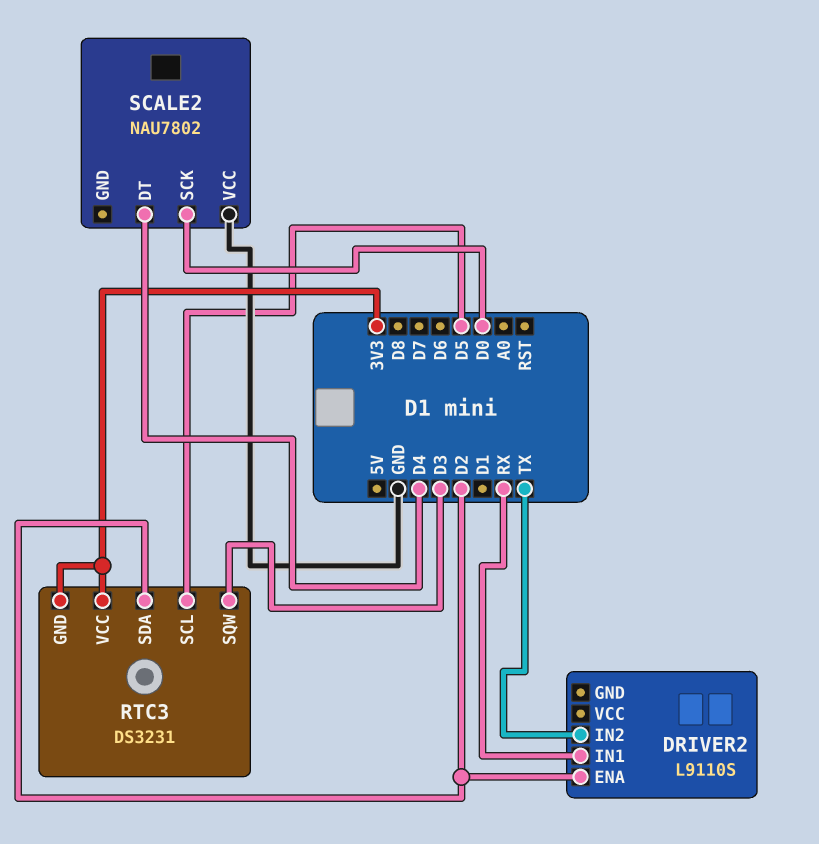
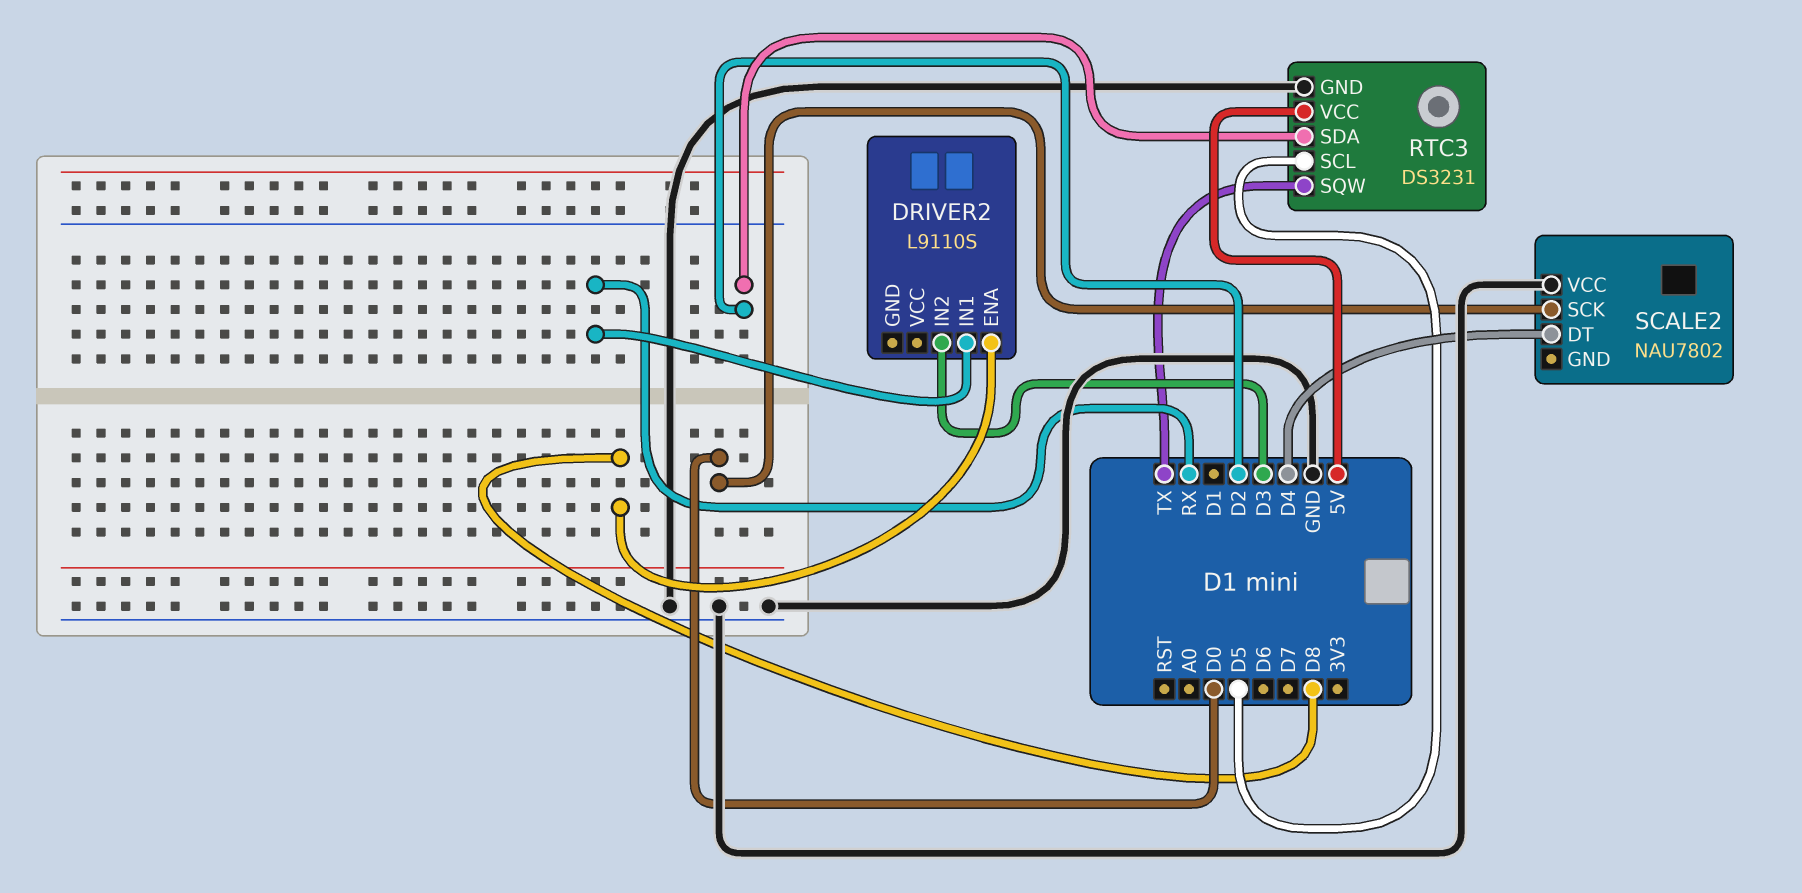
DRIVER2 pin ENA: D2 -> D8
DRIVER2 pin IN2: TX -> D3
RTC3 pin GND: 3V3 -> GND
RTC3 pin SQW: D3 -> TX
RTC3 pin VCC: 3V3 -> 5V

